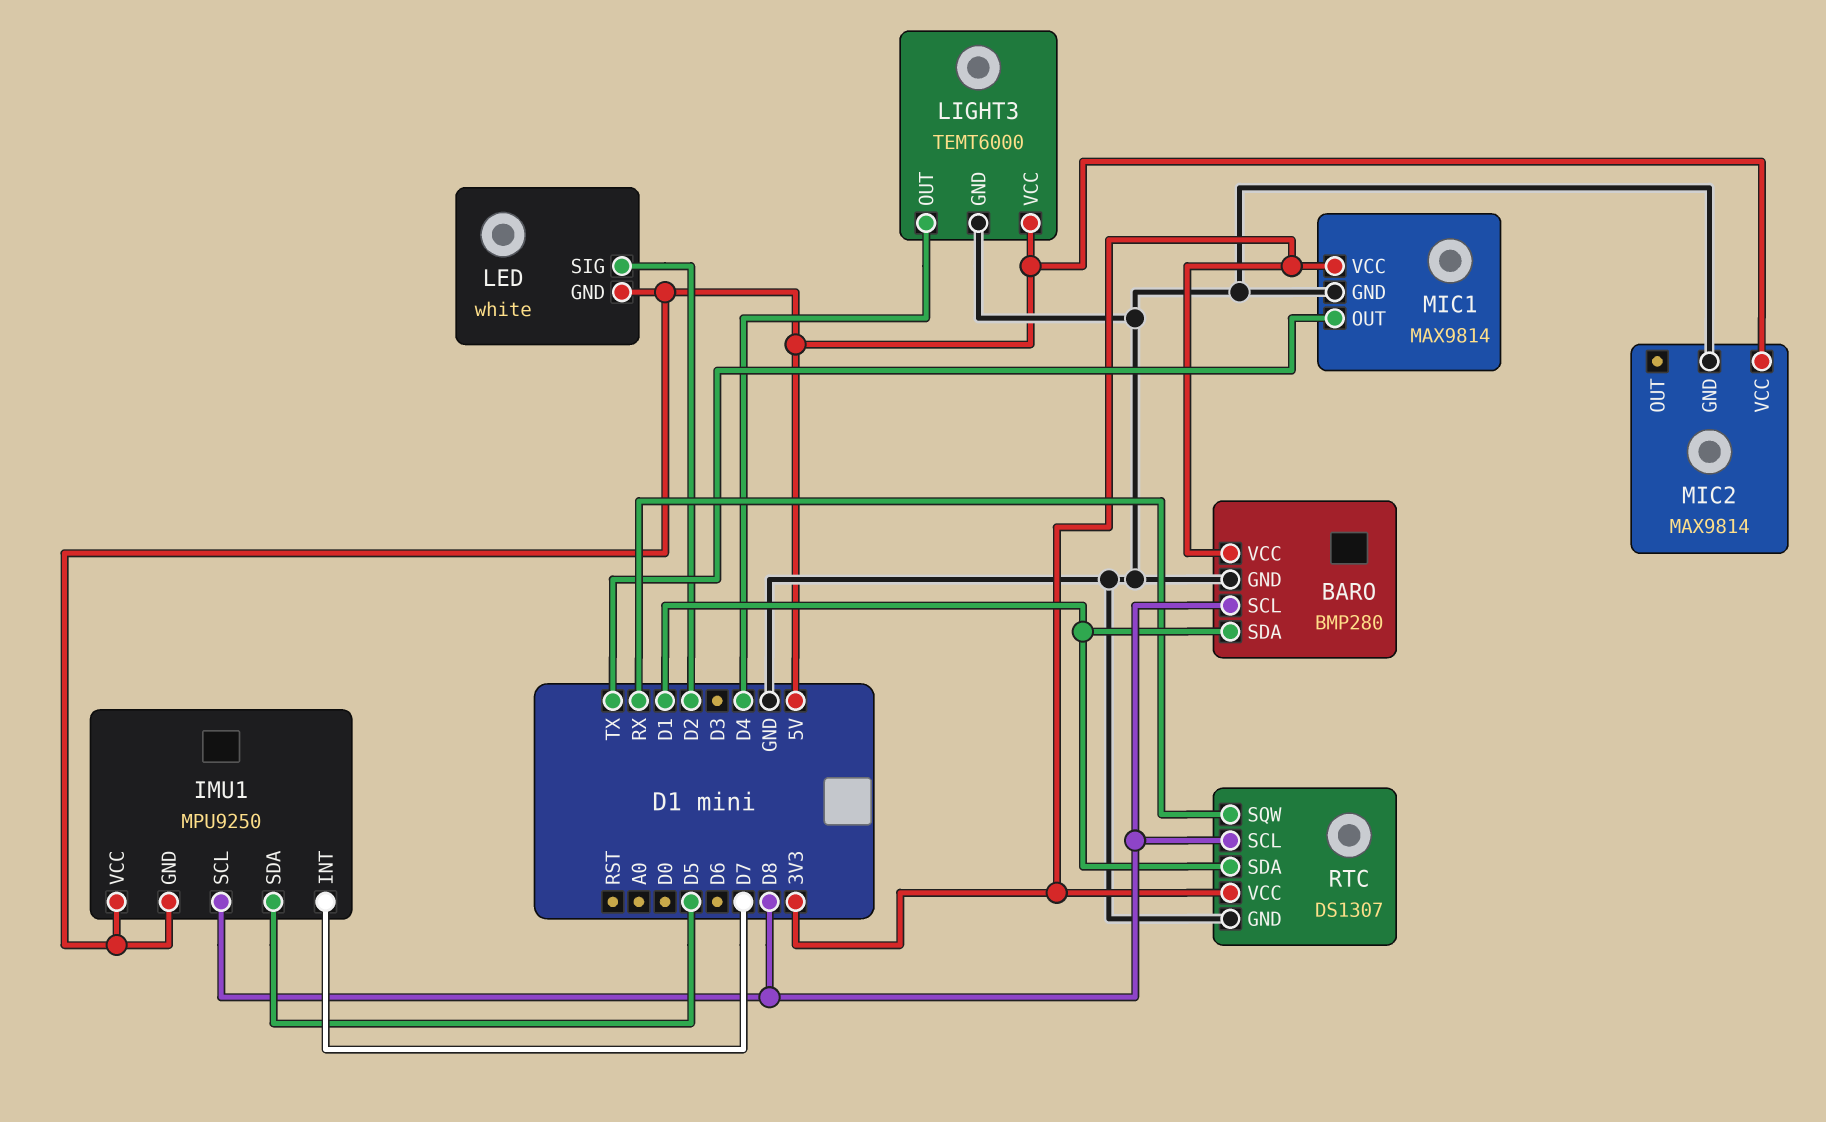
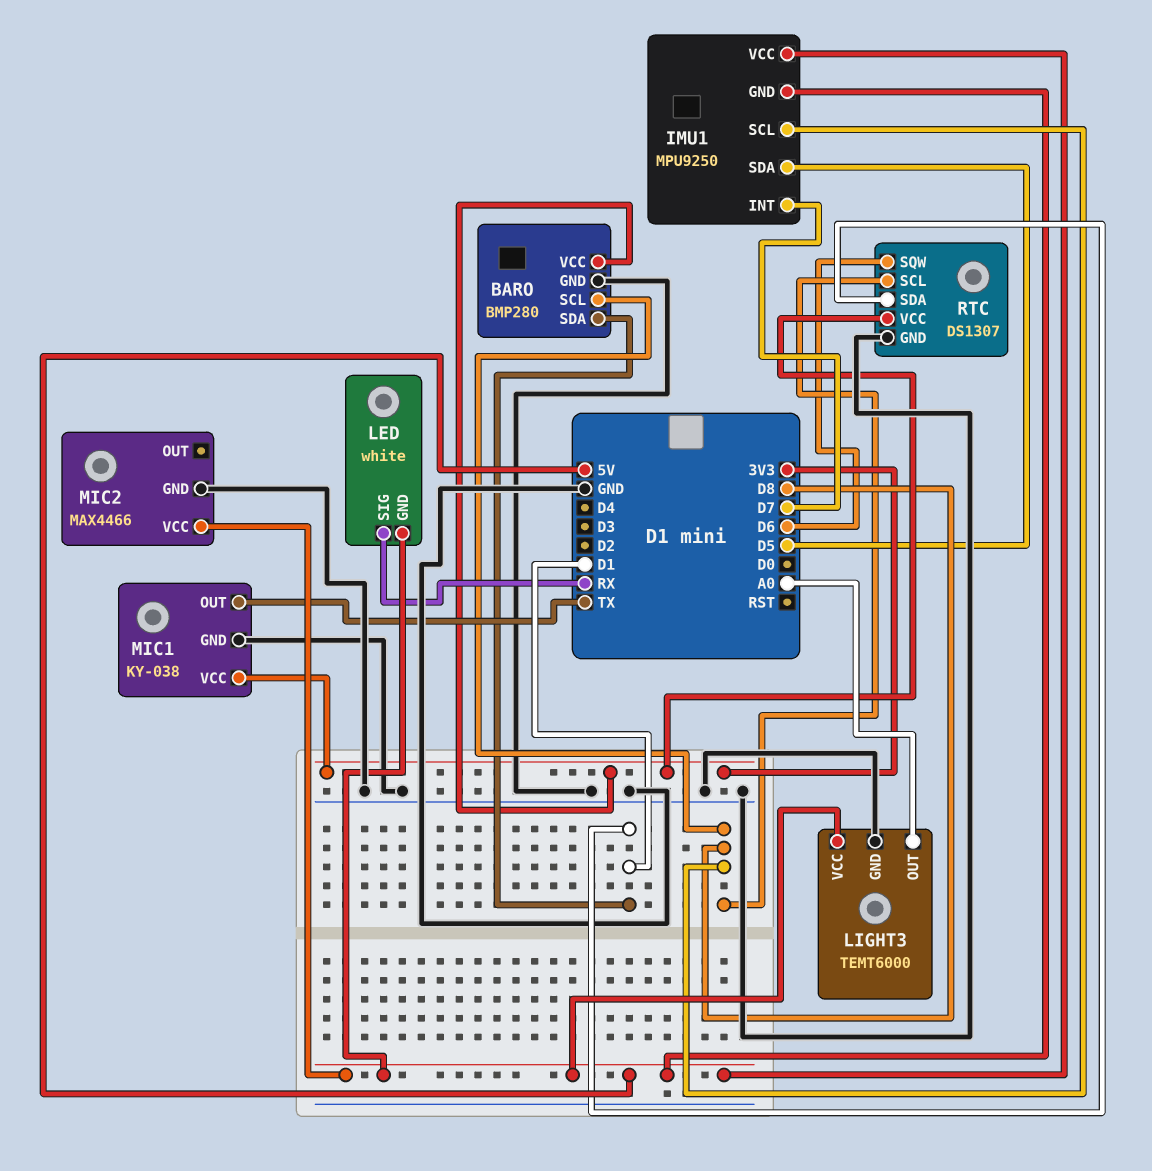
LED pin SIG: D2 -> RX
LIGHT3 pin OUT: D4 -> A0
MIC1: MAX9814 -> KY-038
MIC2: MAX9814 -> MAX4466
RTC pin SQW: RX -> D6

